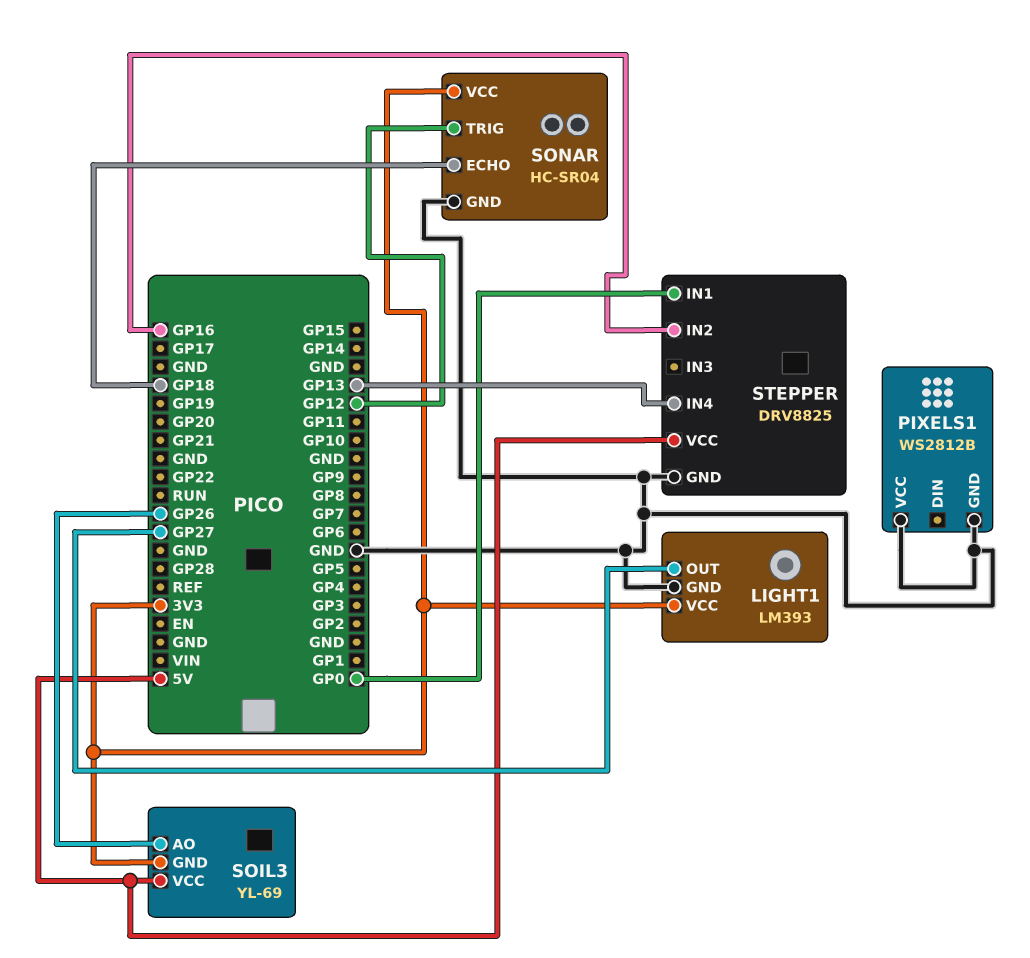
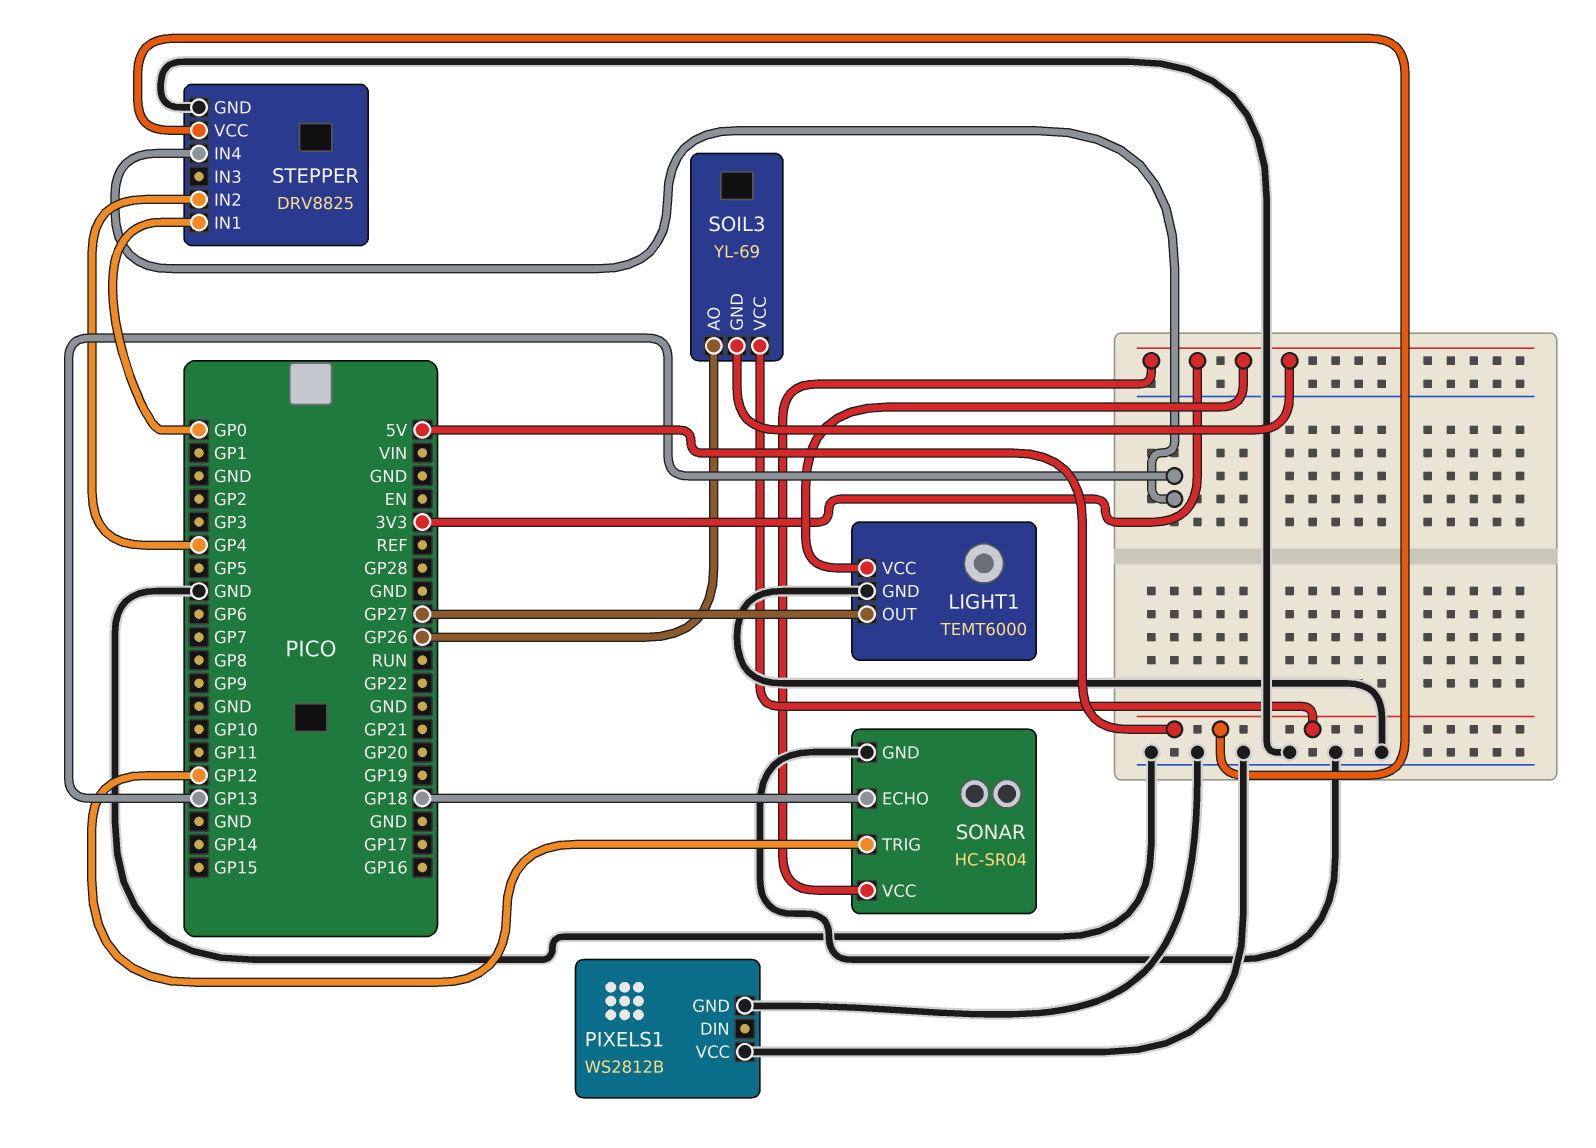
LIGHT1: LM393 -> TEMT6000
STEPPER pin IN2: GP16 -> GP4

